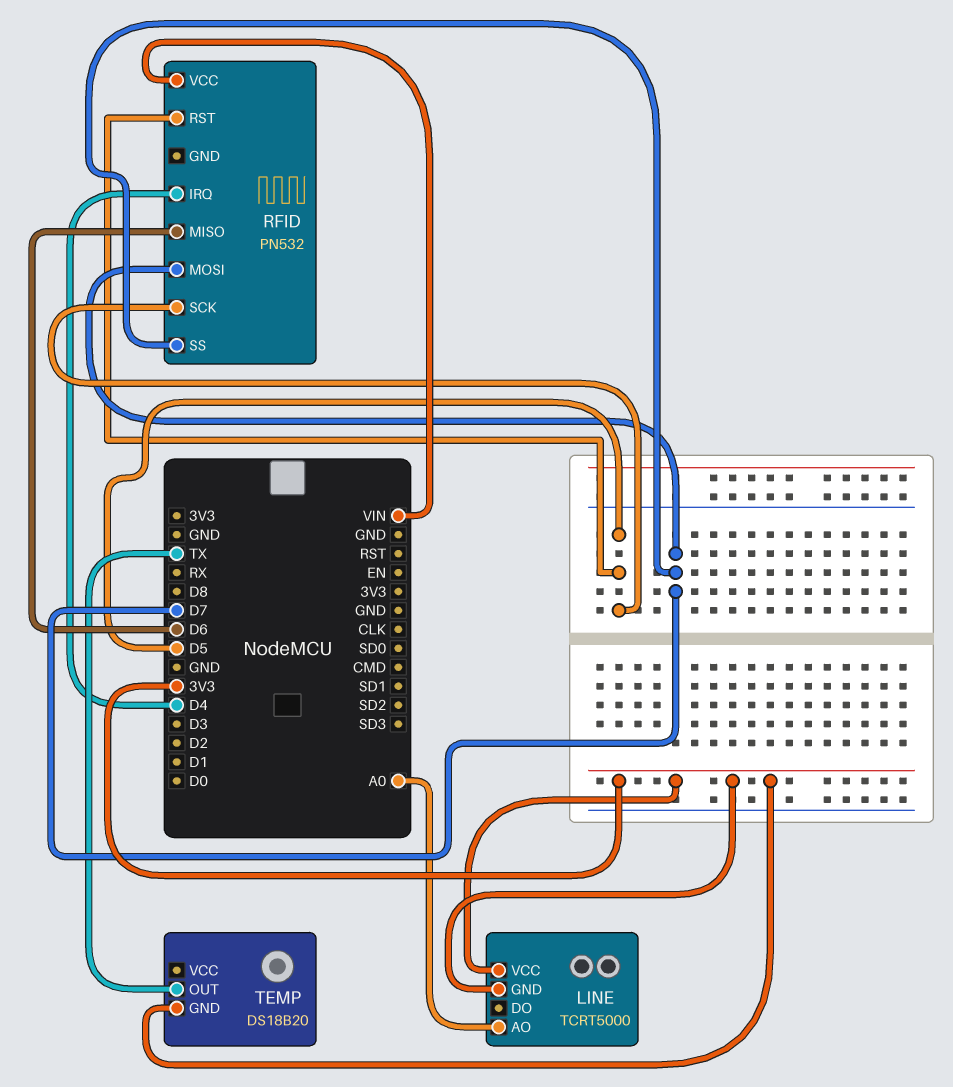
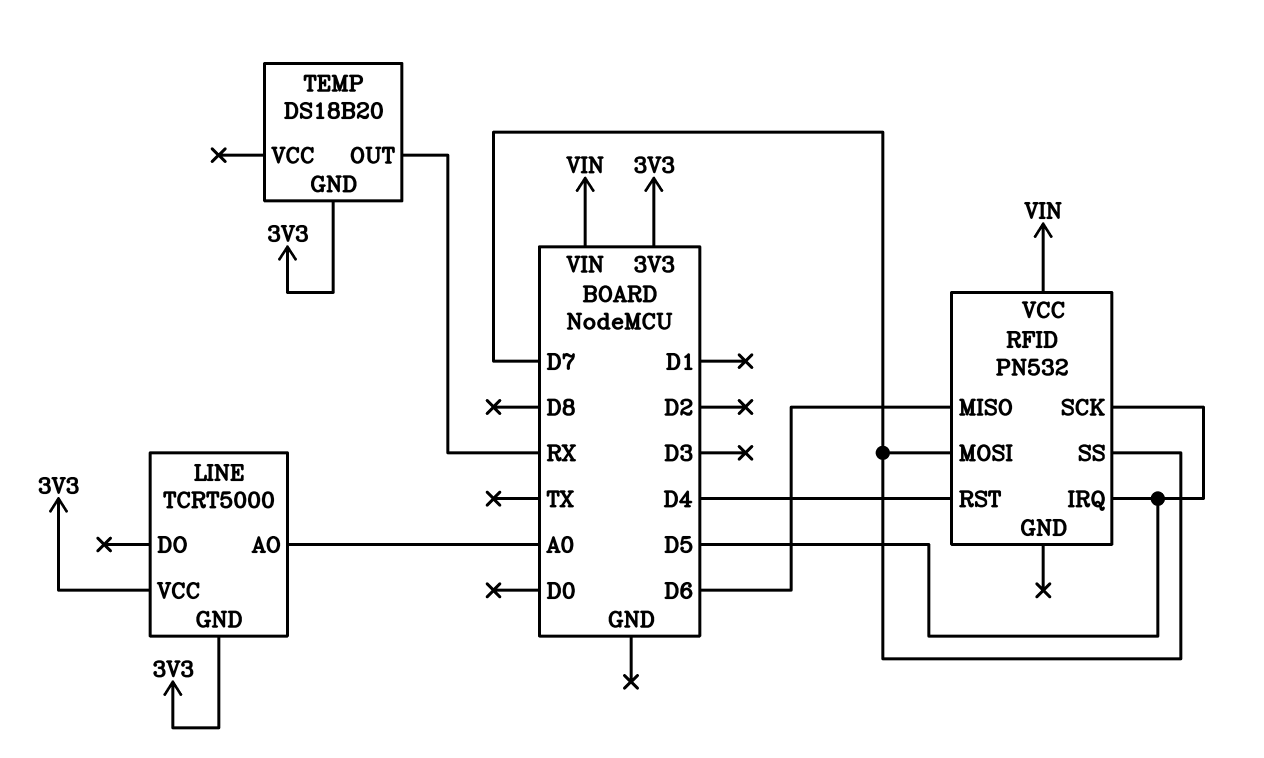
RFID pin IRQ: D4 -> D5
RFID pin RST: D5 -> D4
TEMP pin OUT: TX -> RX

